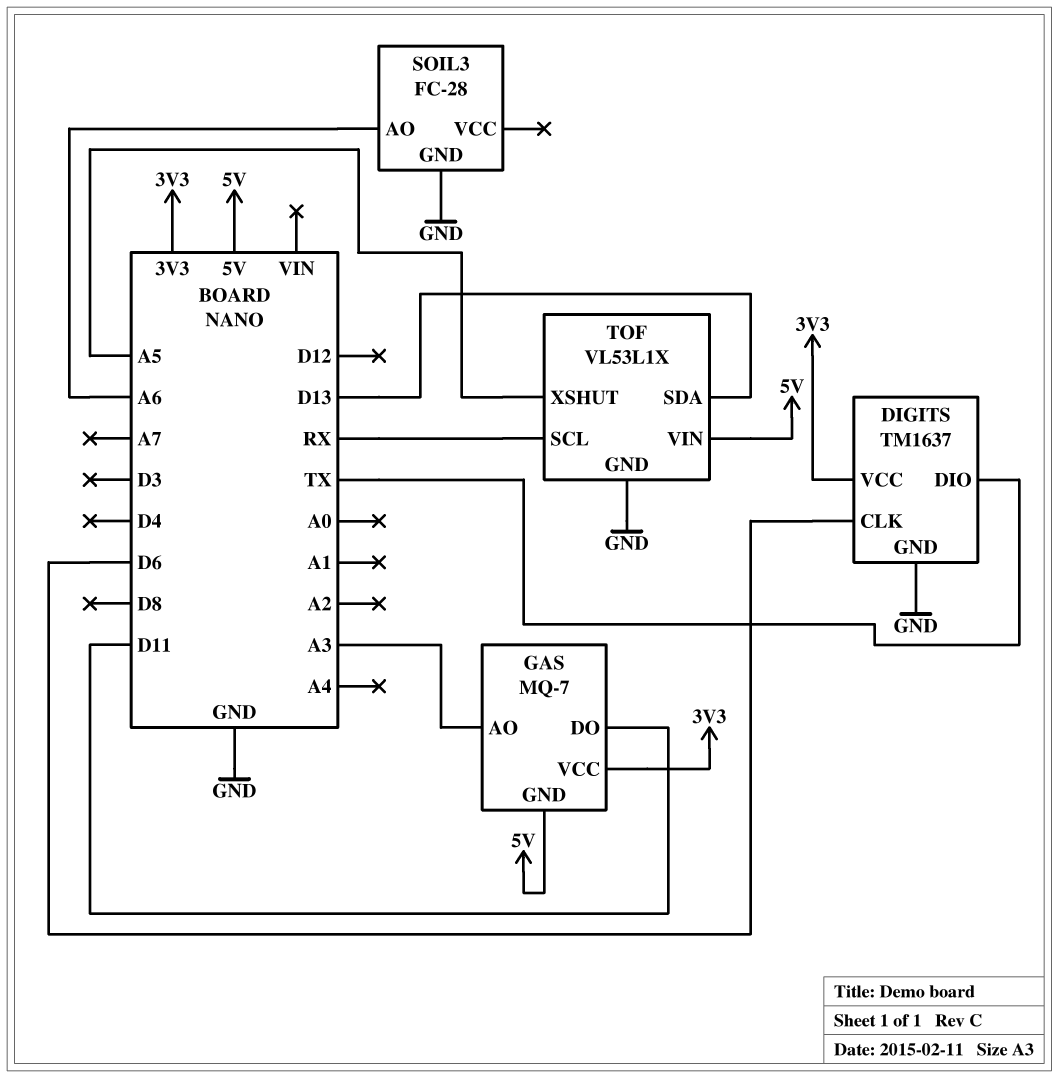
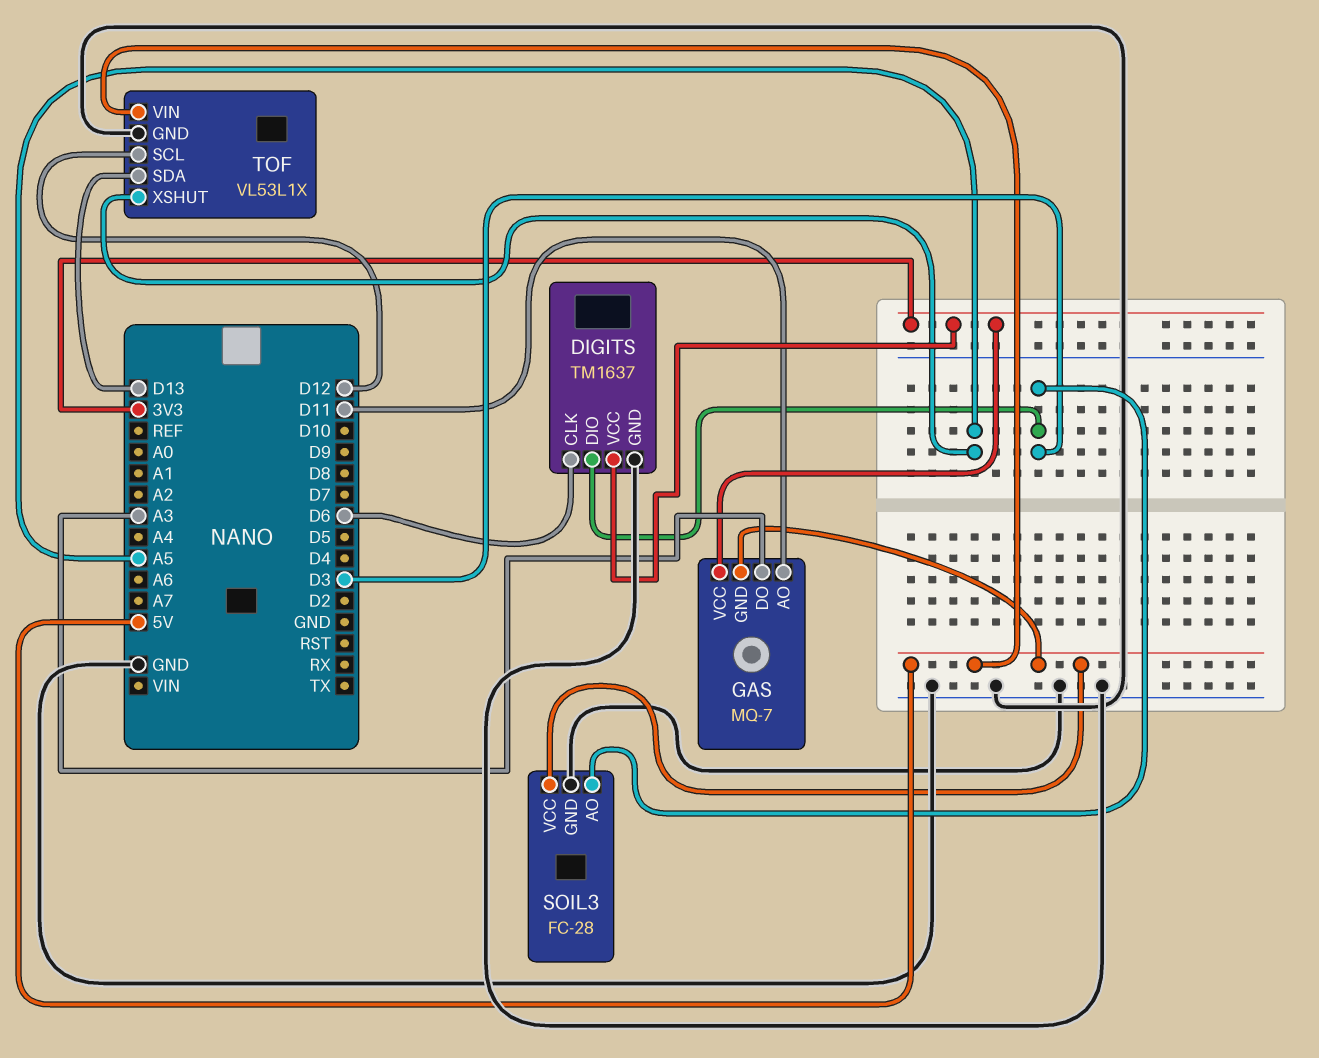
DIGITS pin DIO: TX -> D3
GAS pin AO: A3 -> D11
GAS pin DO: D11 -> A3
SOIL3 pin AO: A6 -> D3
SOIL3 pin VCC: none -> 5V
TOF pin SCL: RX -> D12

